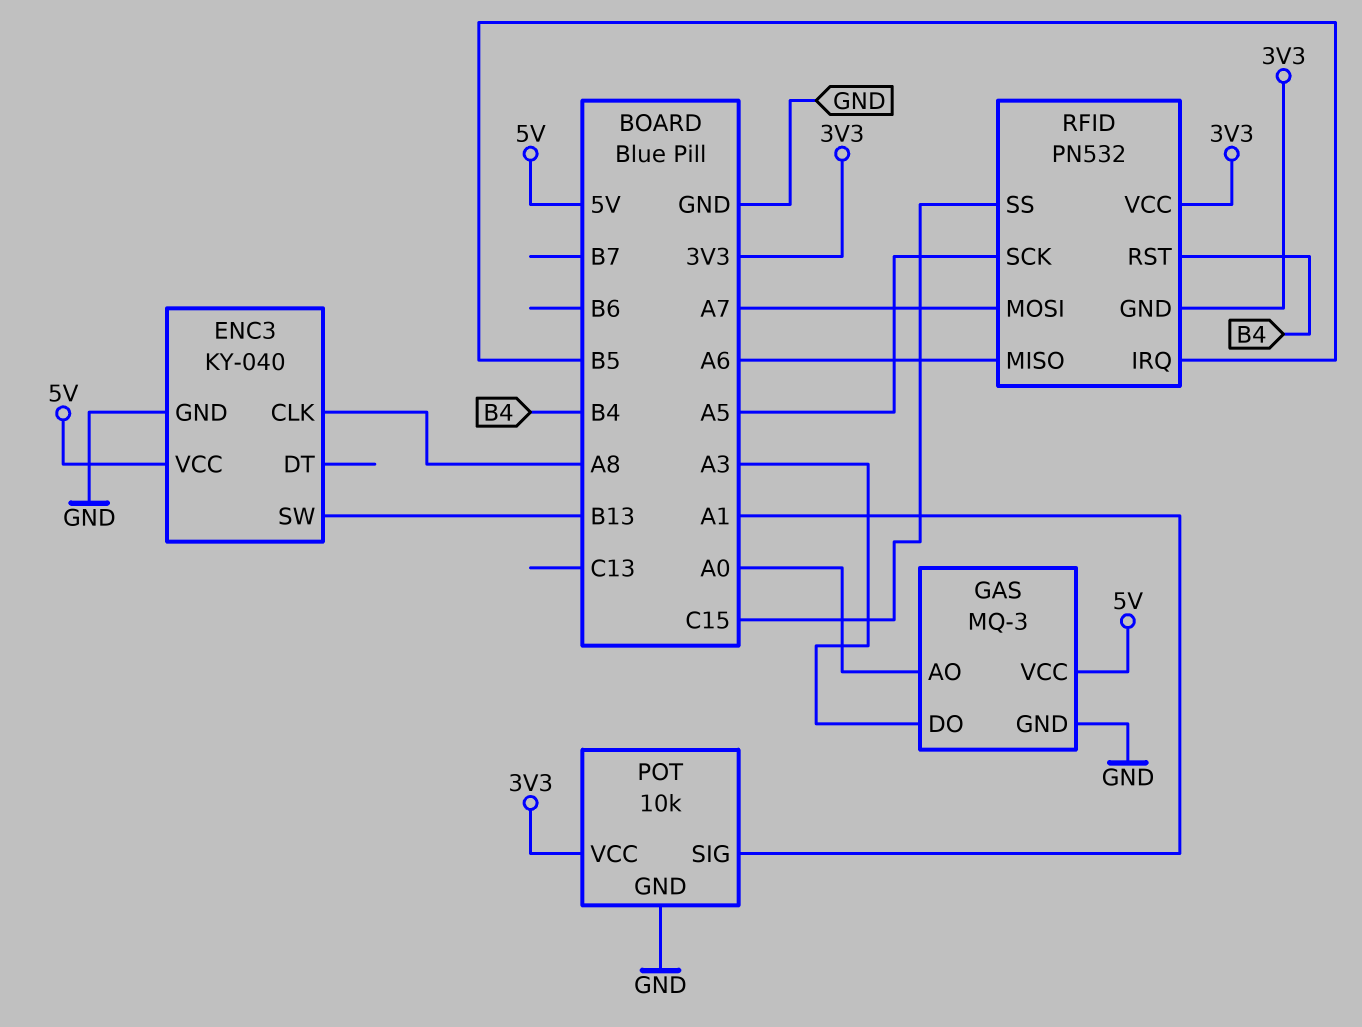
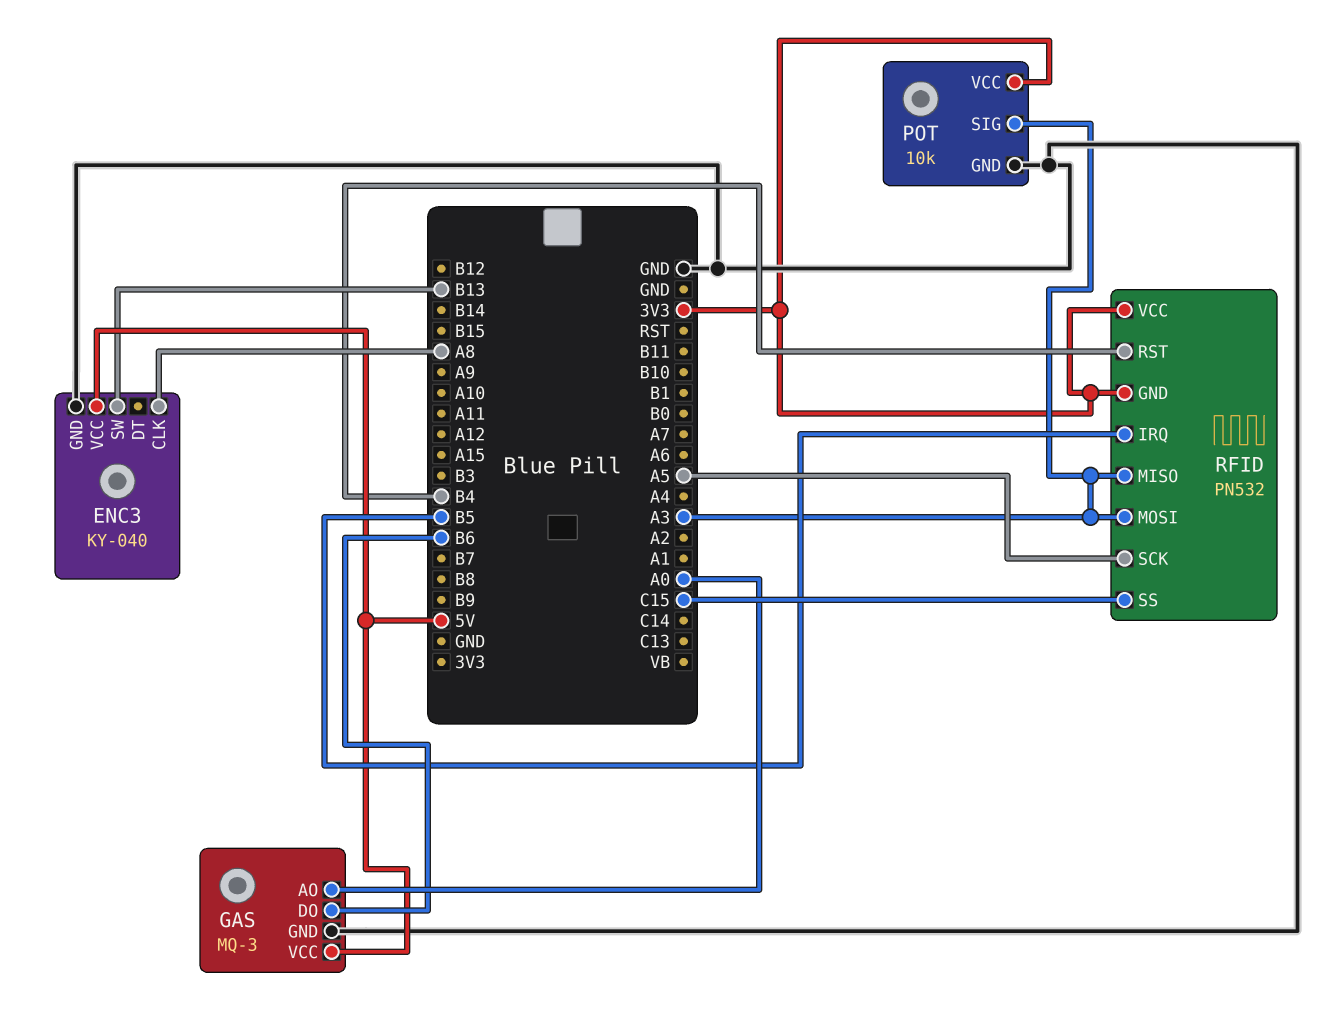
GAS pin DO: A3 -> B6
POT pin SIG: A1 -> A3
RFID pin MISO: A6 -> A3
RFID pin MOSI: A7 -> A3

